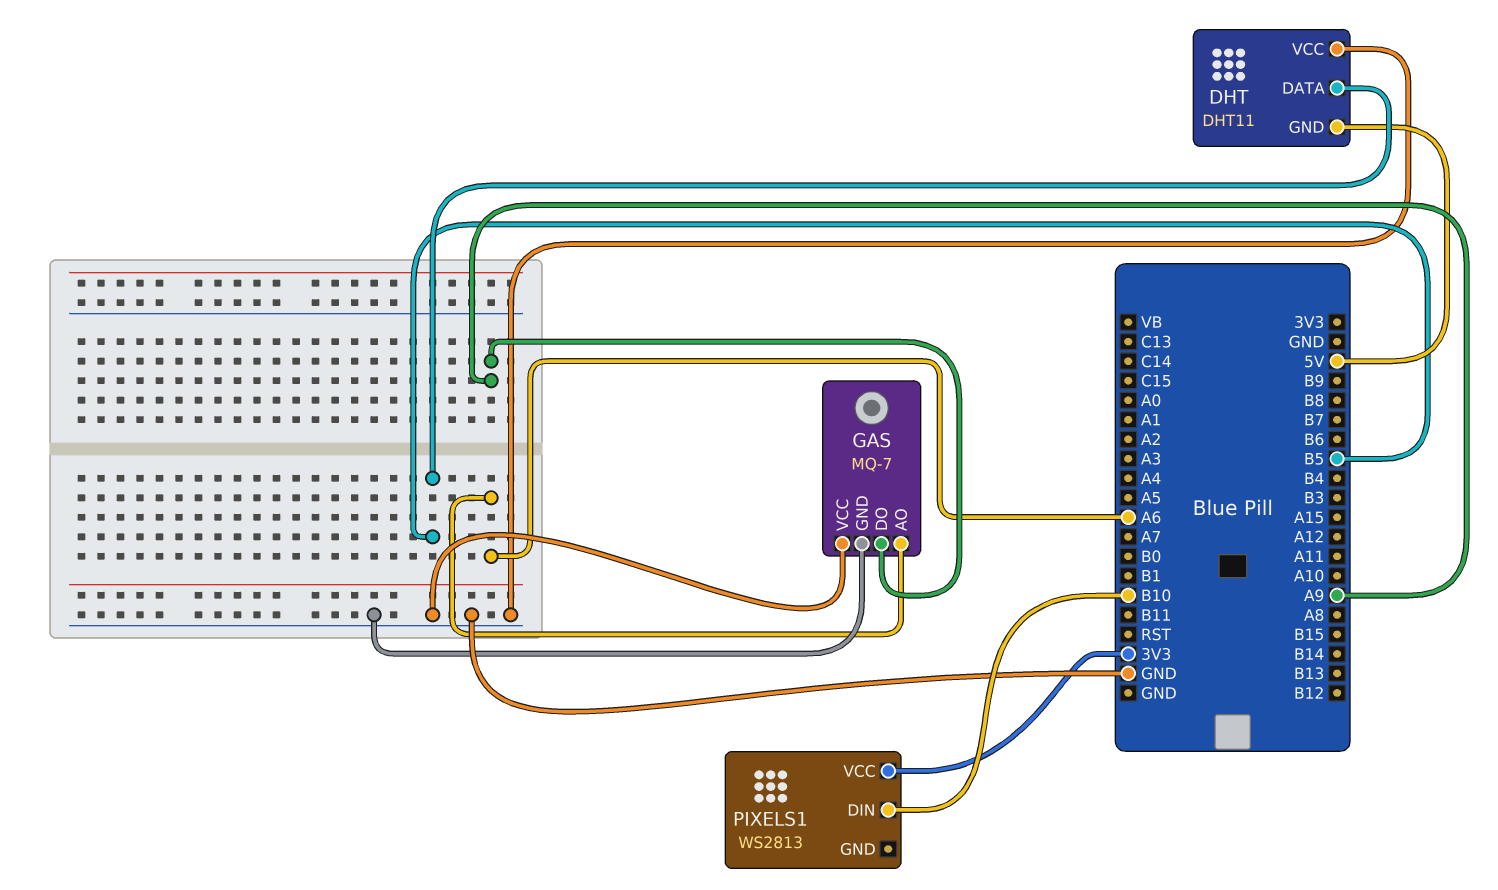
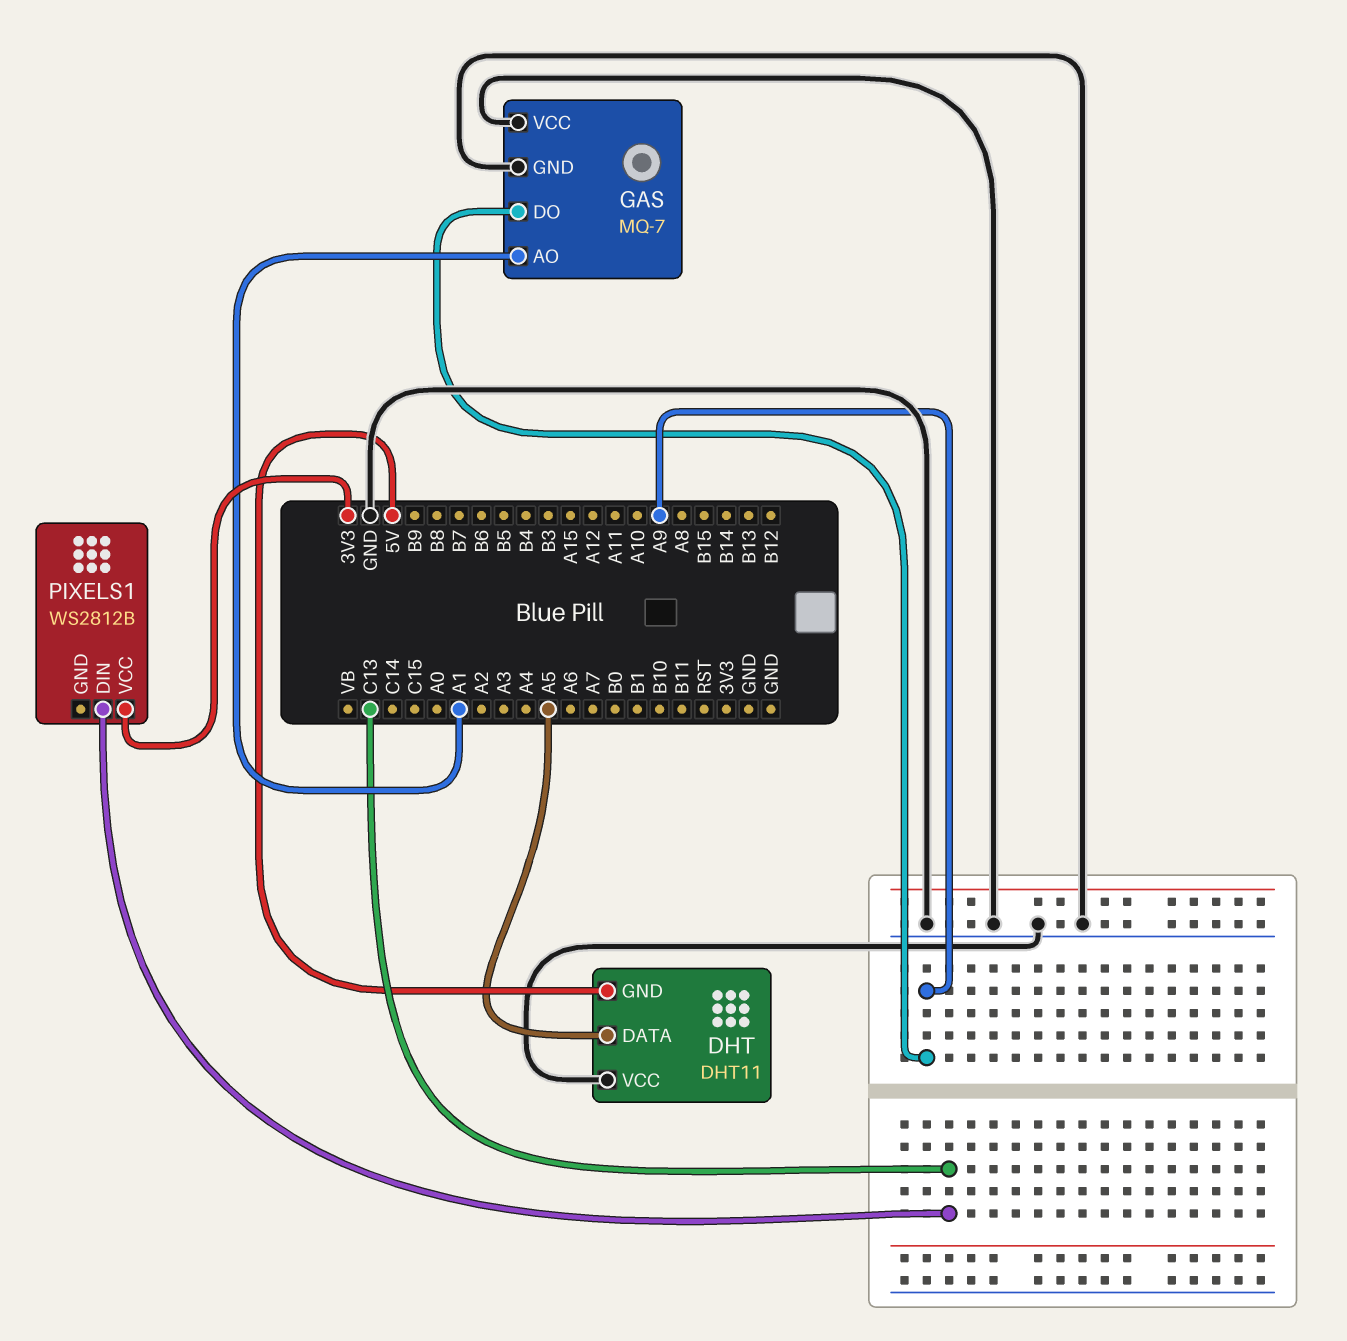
DHT pin DATA: B5 -> A5
GAS pin AO: A6 -> A1
PIXELS1: WS2813 -> WS2812B
PIXELS1 pin DIN: B10 -> C13

